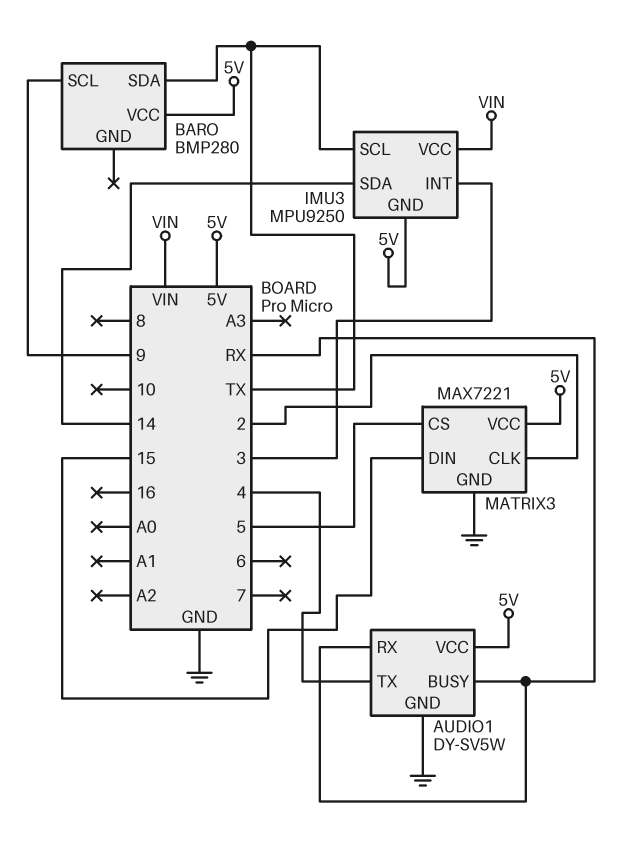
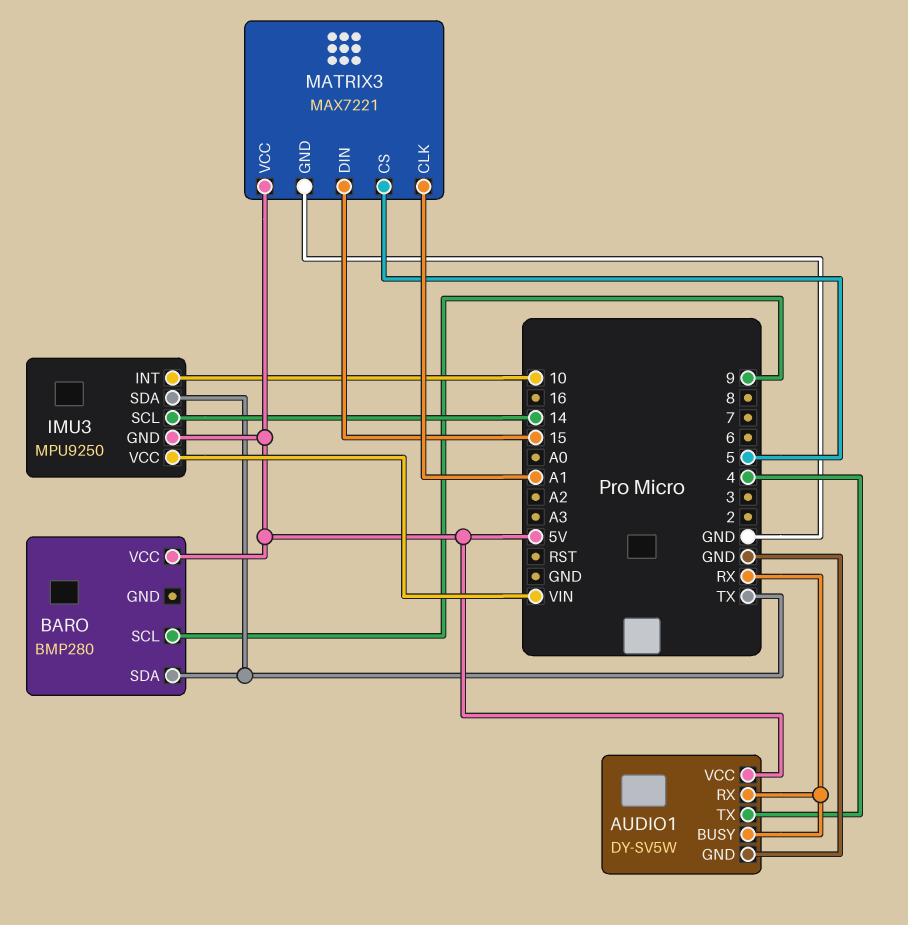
IMU3 pin INT: 3 -> 10
IMU3 pin SCL: TX -> 14
IMU3 pin SDA: 14 -> TX
MATRIX3 pin CLK: 2 -> A1

